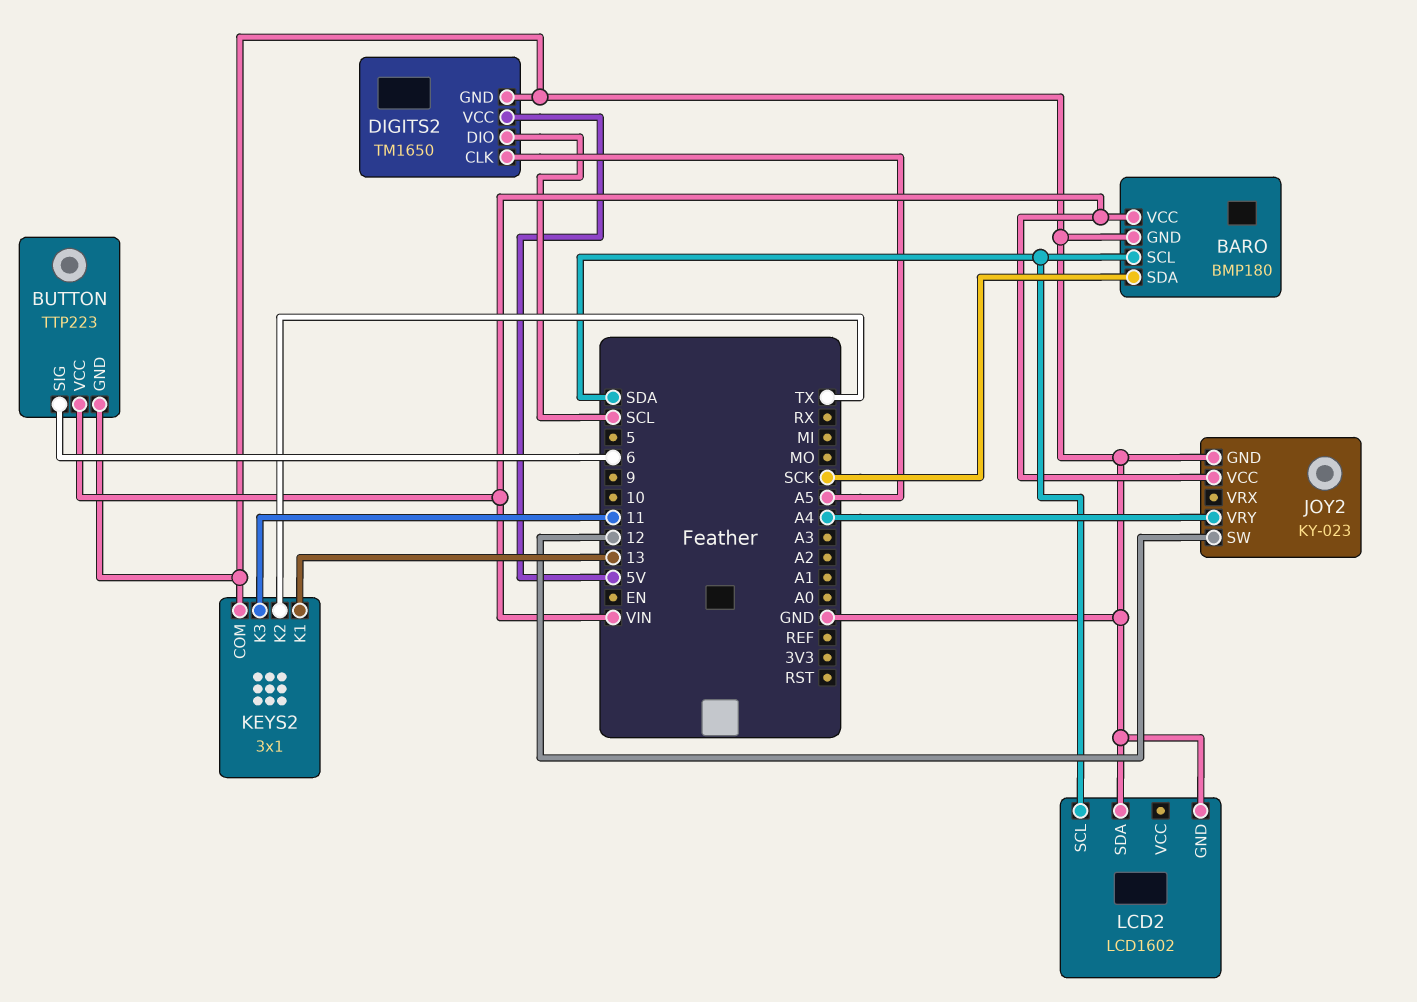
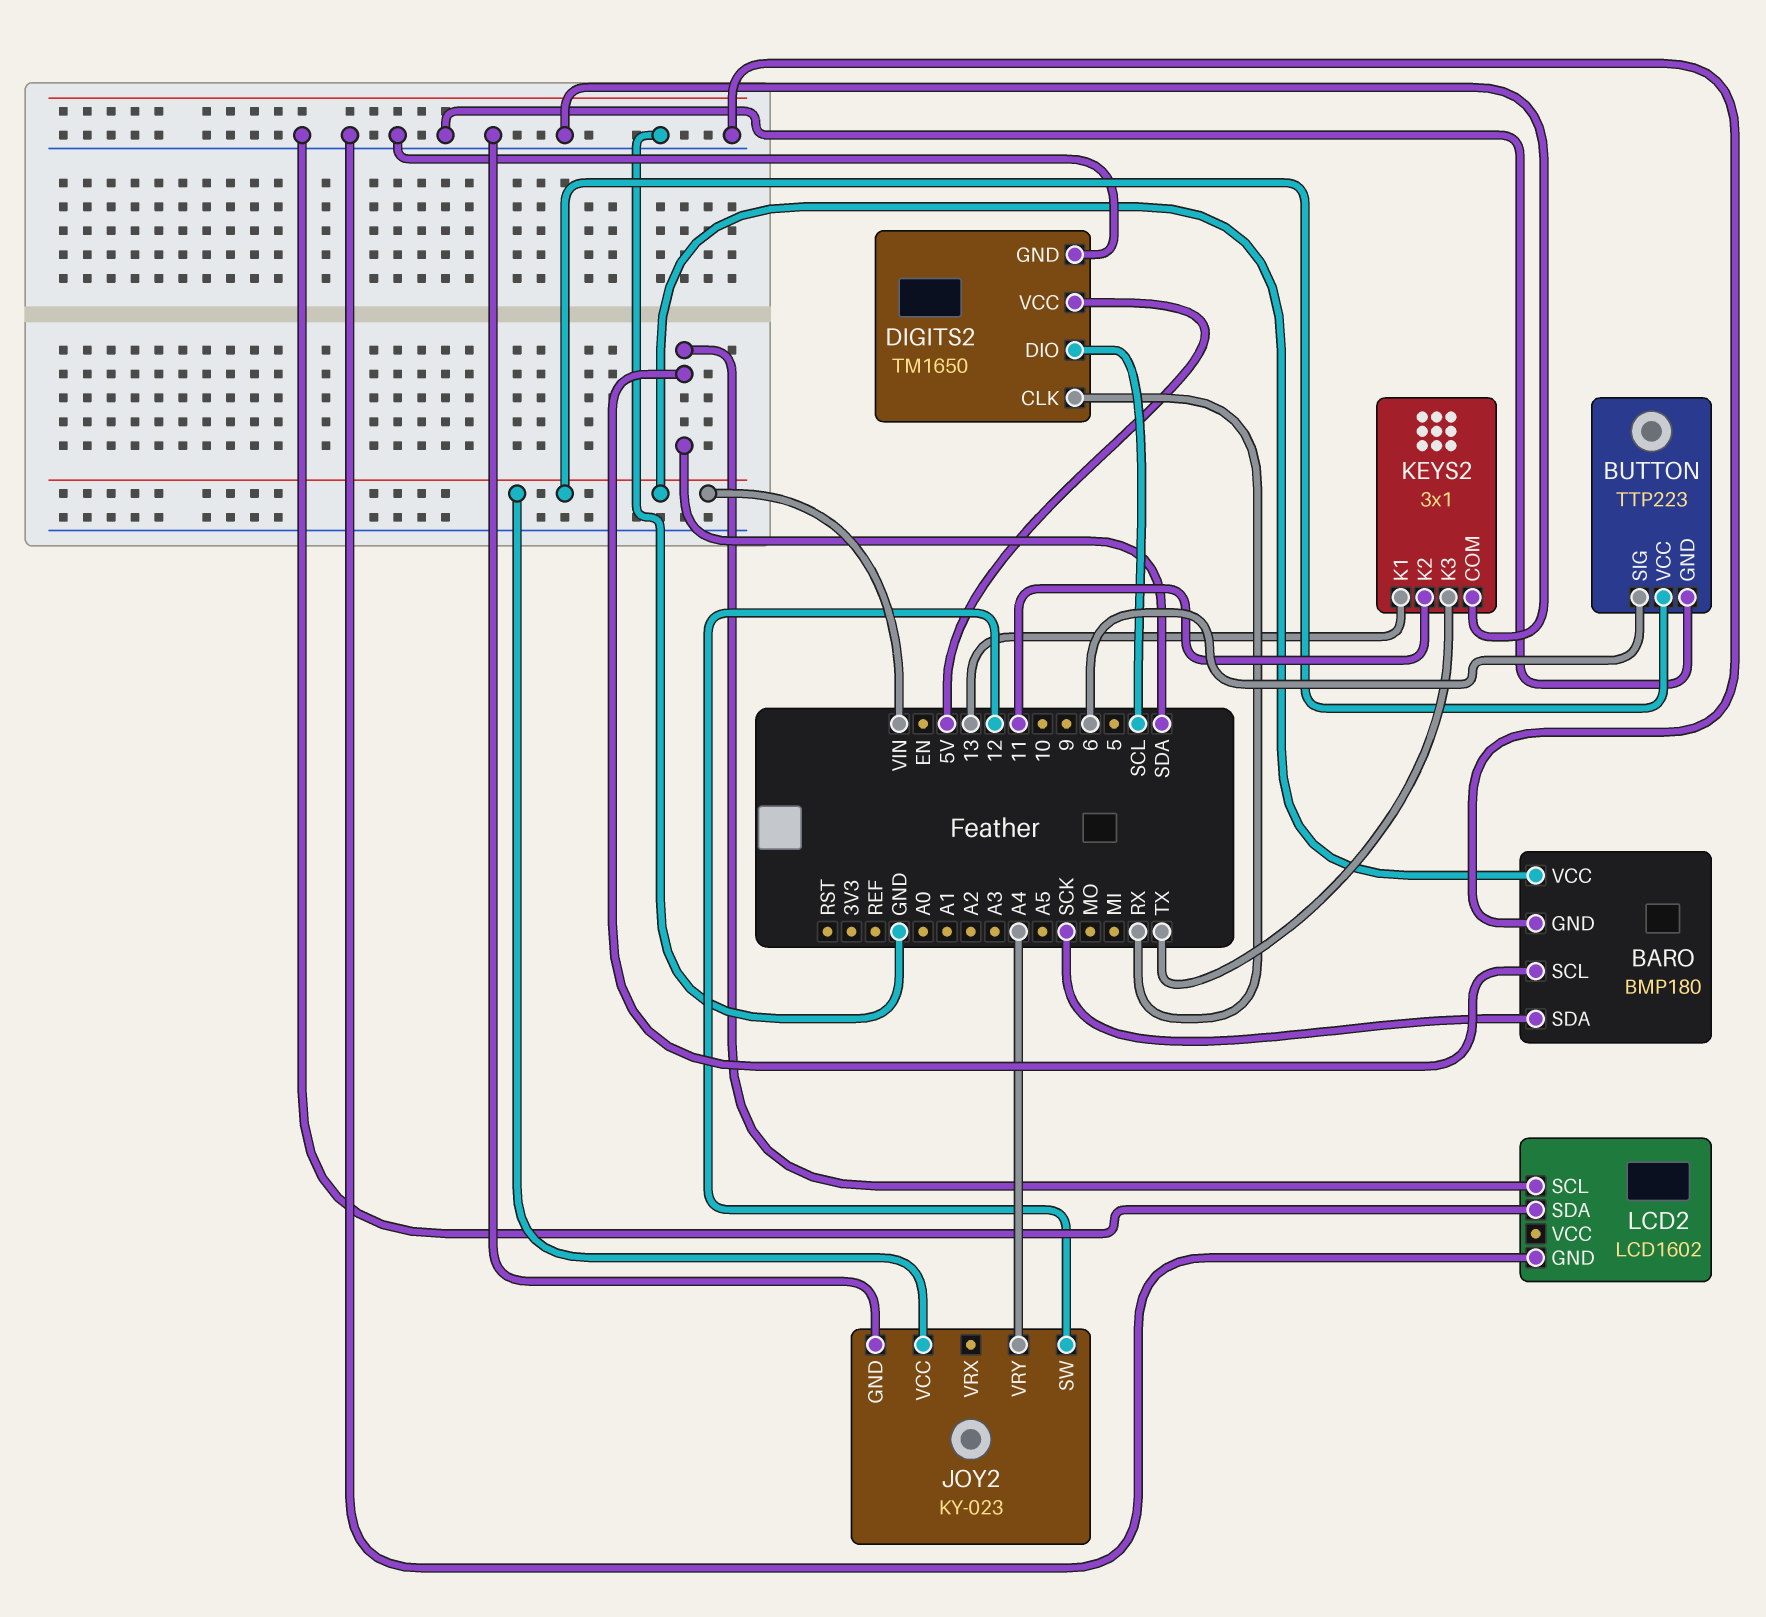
DIGITS2 pin CLK: A5 -> RX
KEYS2 pin K2: TX -> 11
KEYS2 pin K3: 11 -> TX

